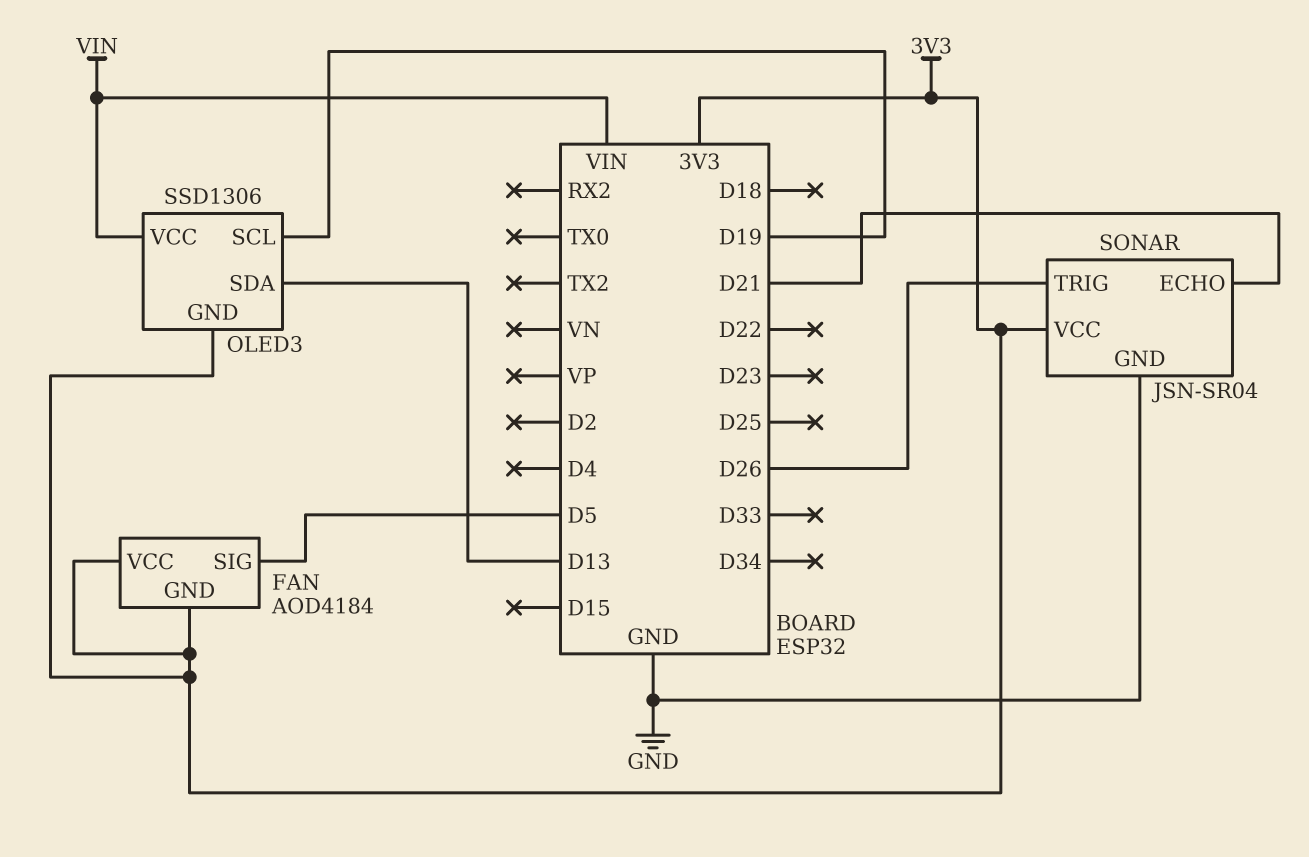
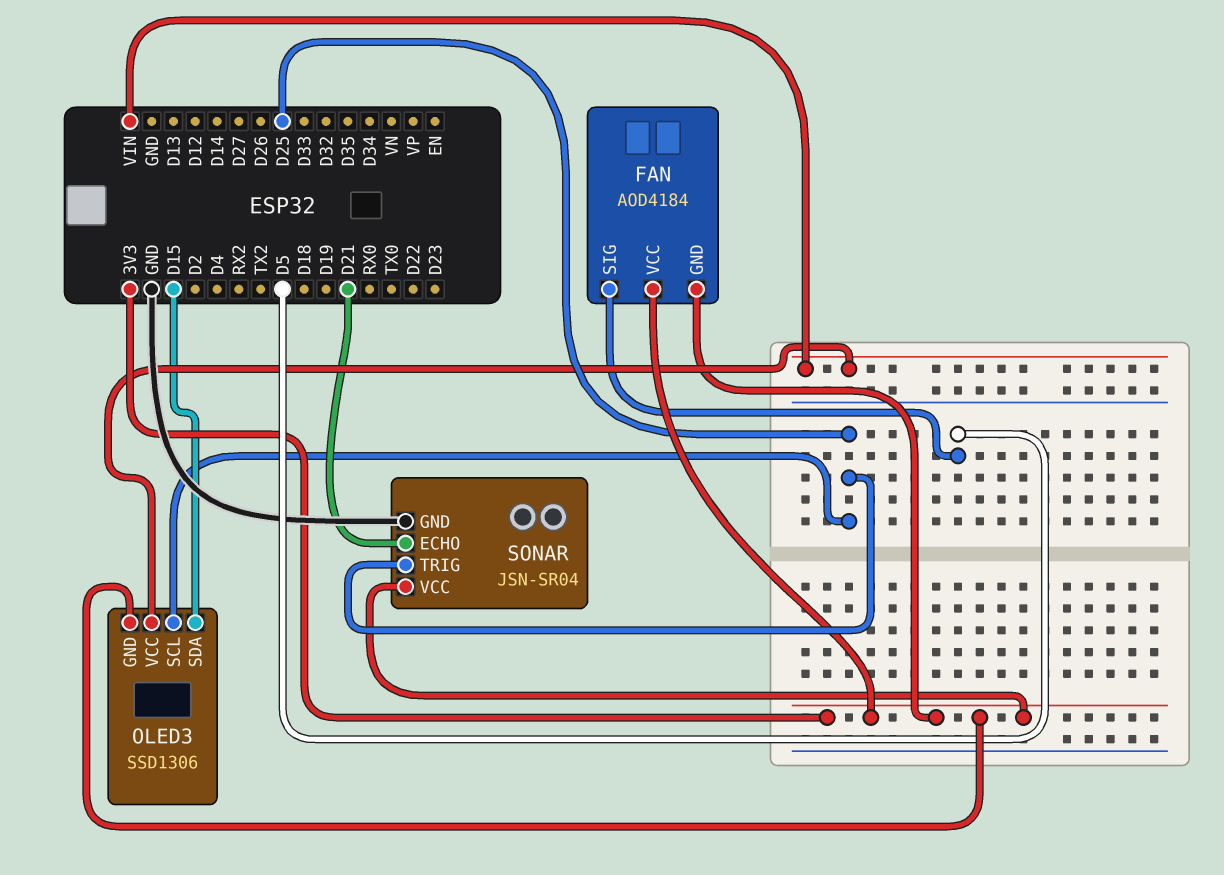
OLED3 pin SCL: D19 -> D25
OLED3 pin SDA: D13 -> D15
SONAR pin TRIG: D26 -> D25

